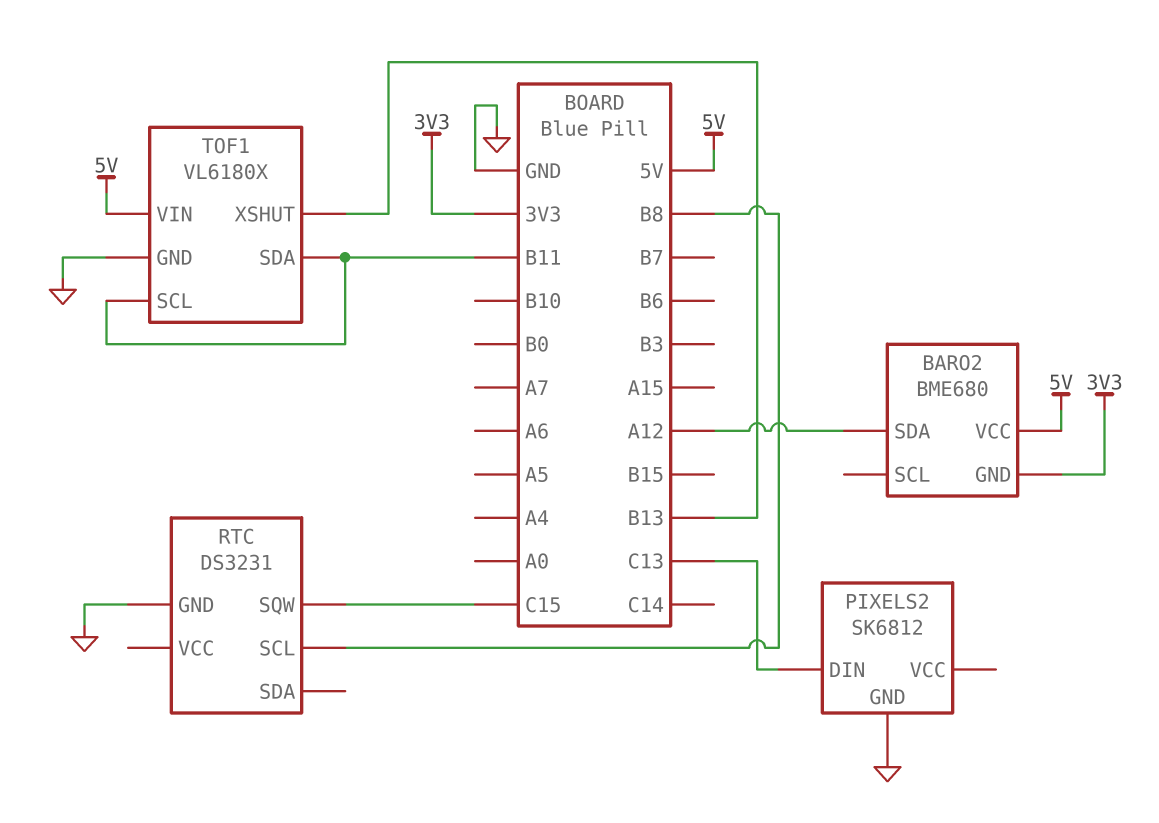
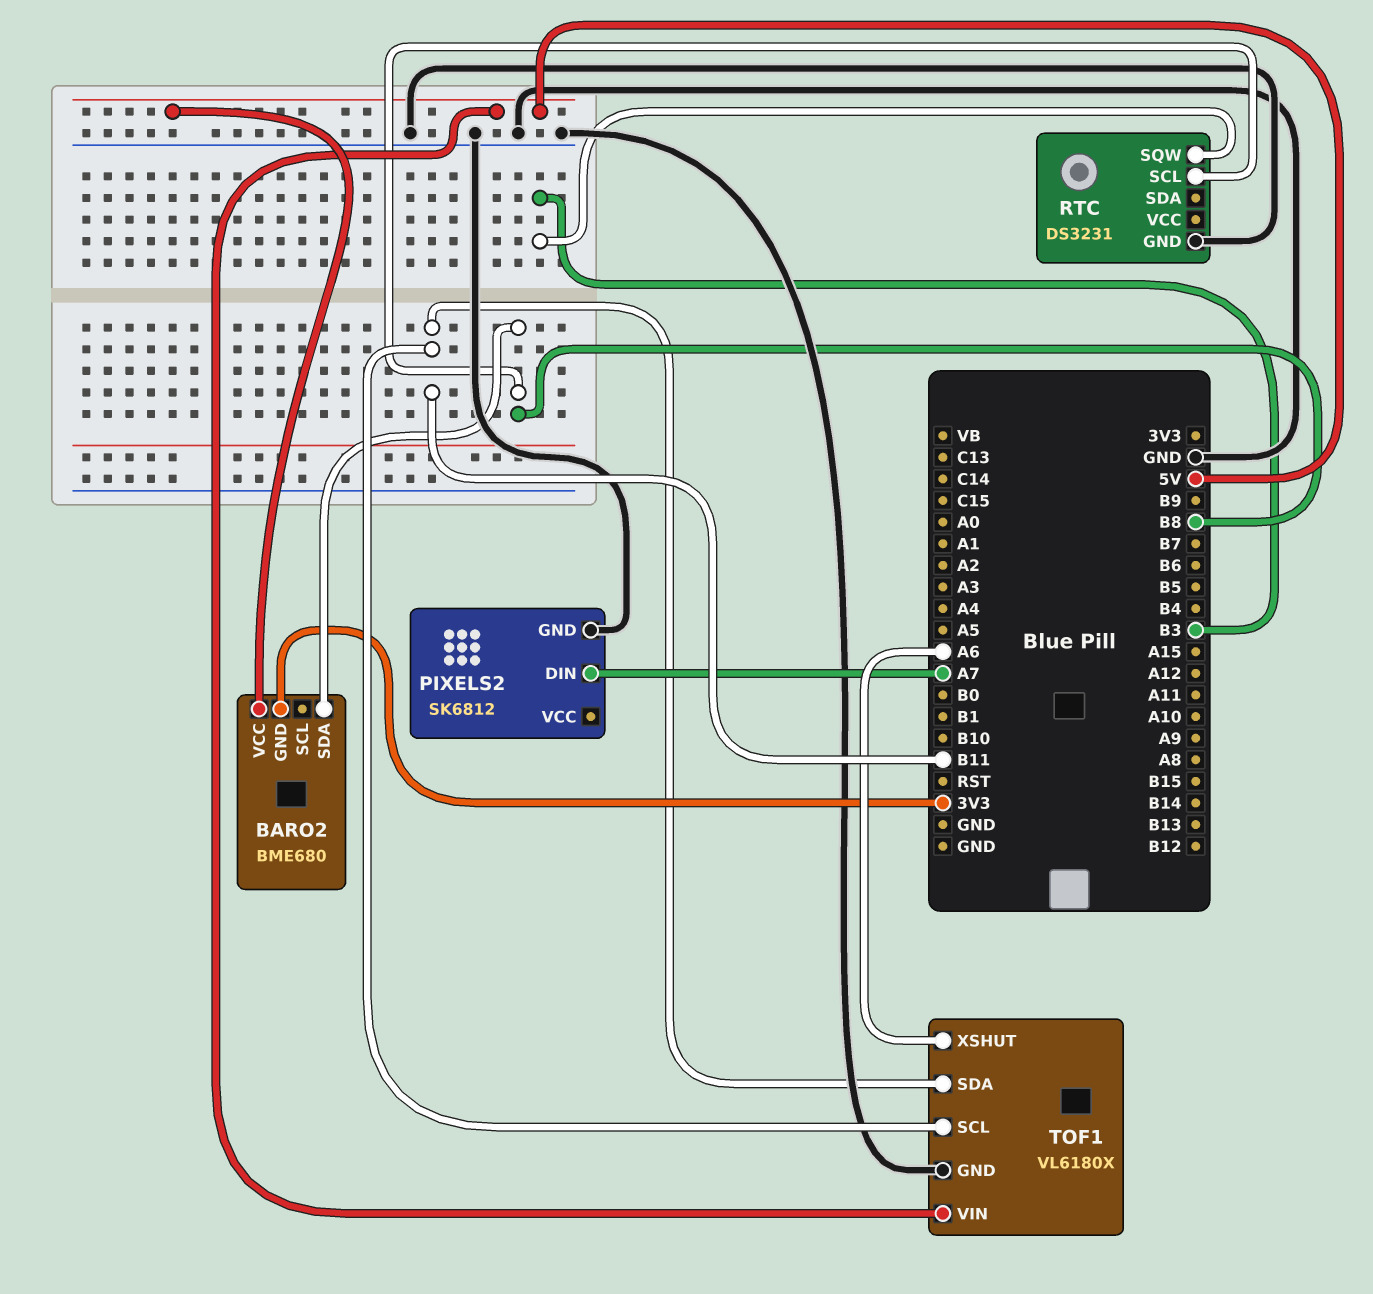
BARO2 pin SDA: A12 -> B8
PIXELS2 pin DIN: C13 -> A7
RTC pin SQW: C15 -> B3
TOF1 pin XSHUT: B13 -> A6

